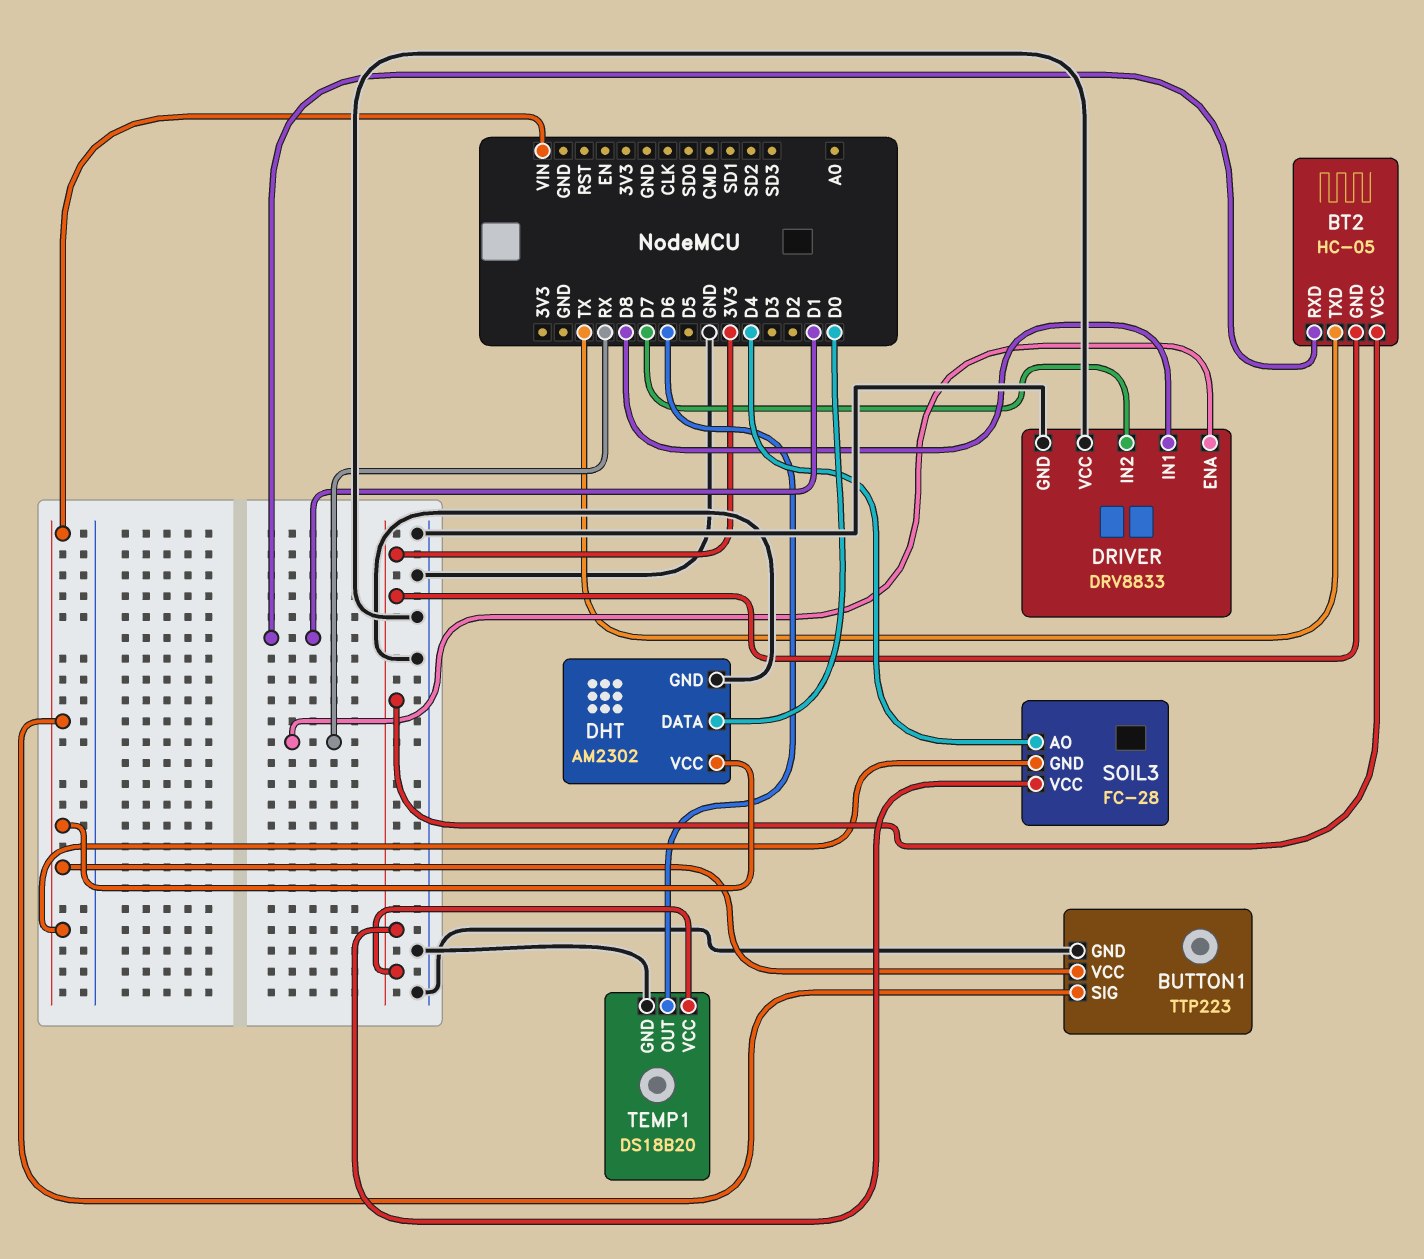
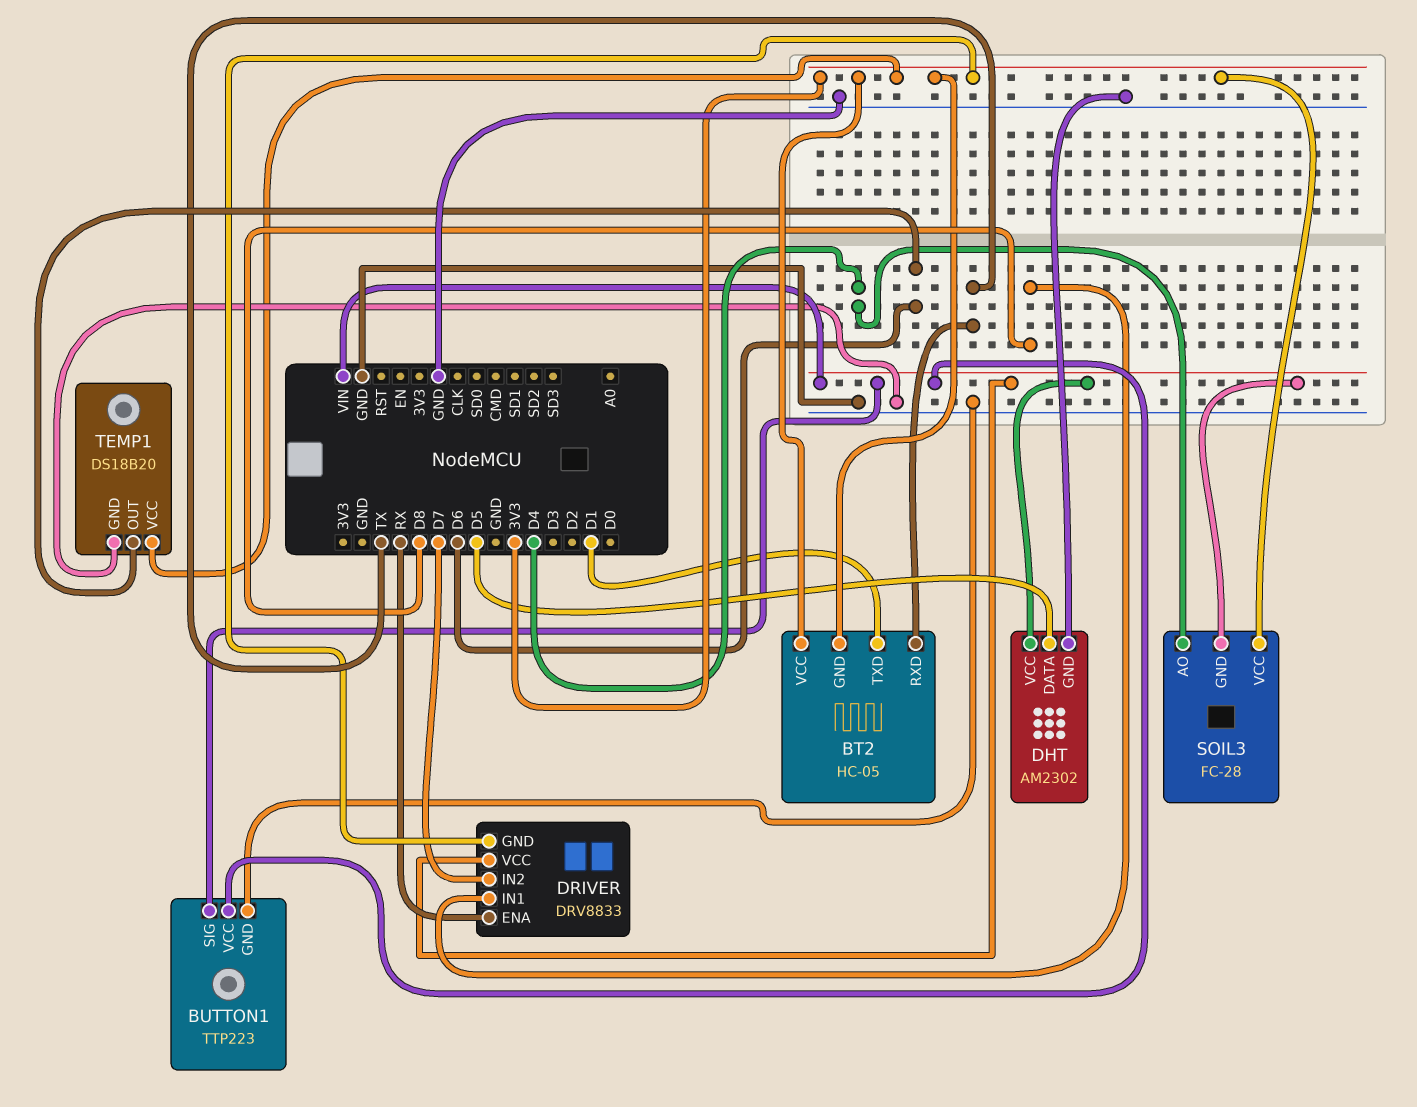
BT2 pin RXD: D1 -> TX
BT2 pin TXD: TX -> D1
DHT pin DATA: D0 -> D5
DRIVER pin GND: GND -> 3V3
DRIVER pin VCC: GND -> VIN

